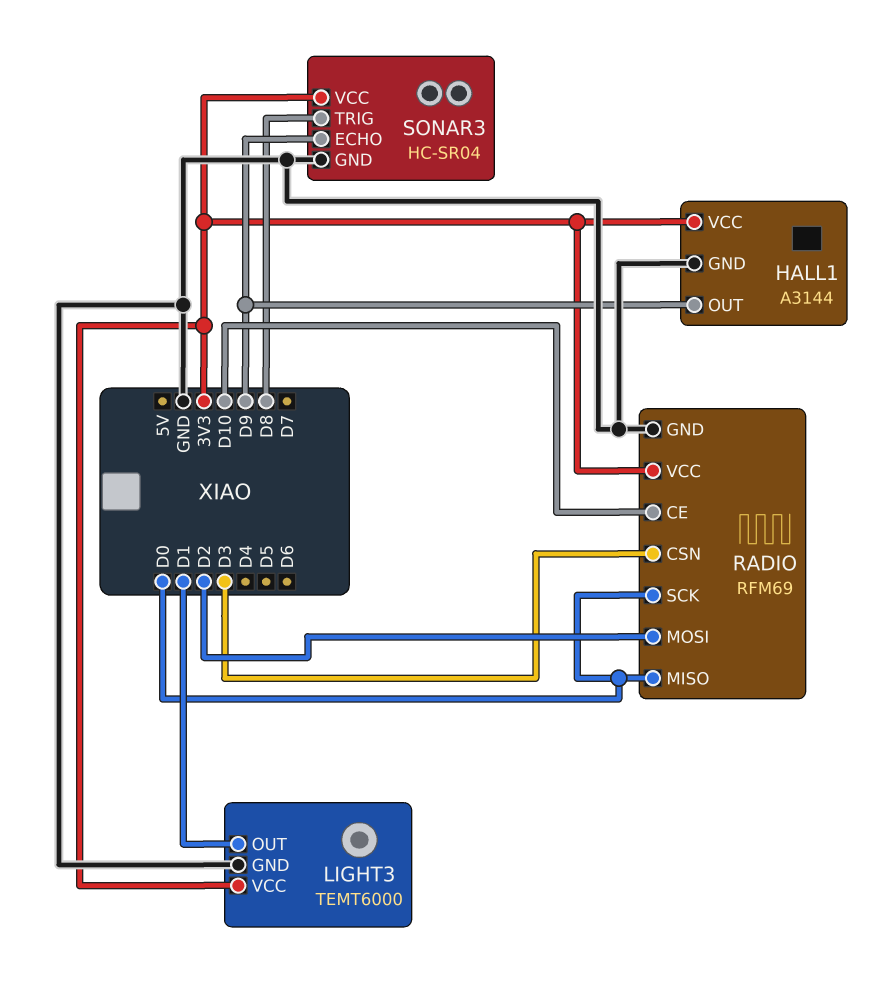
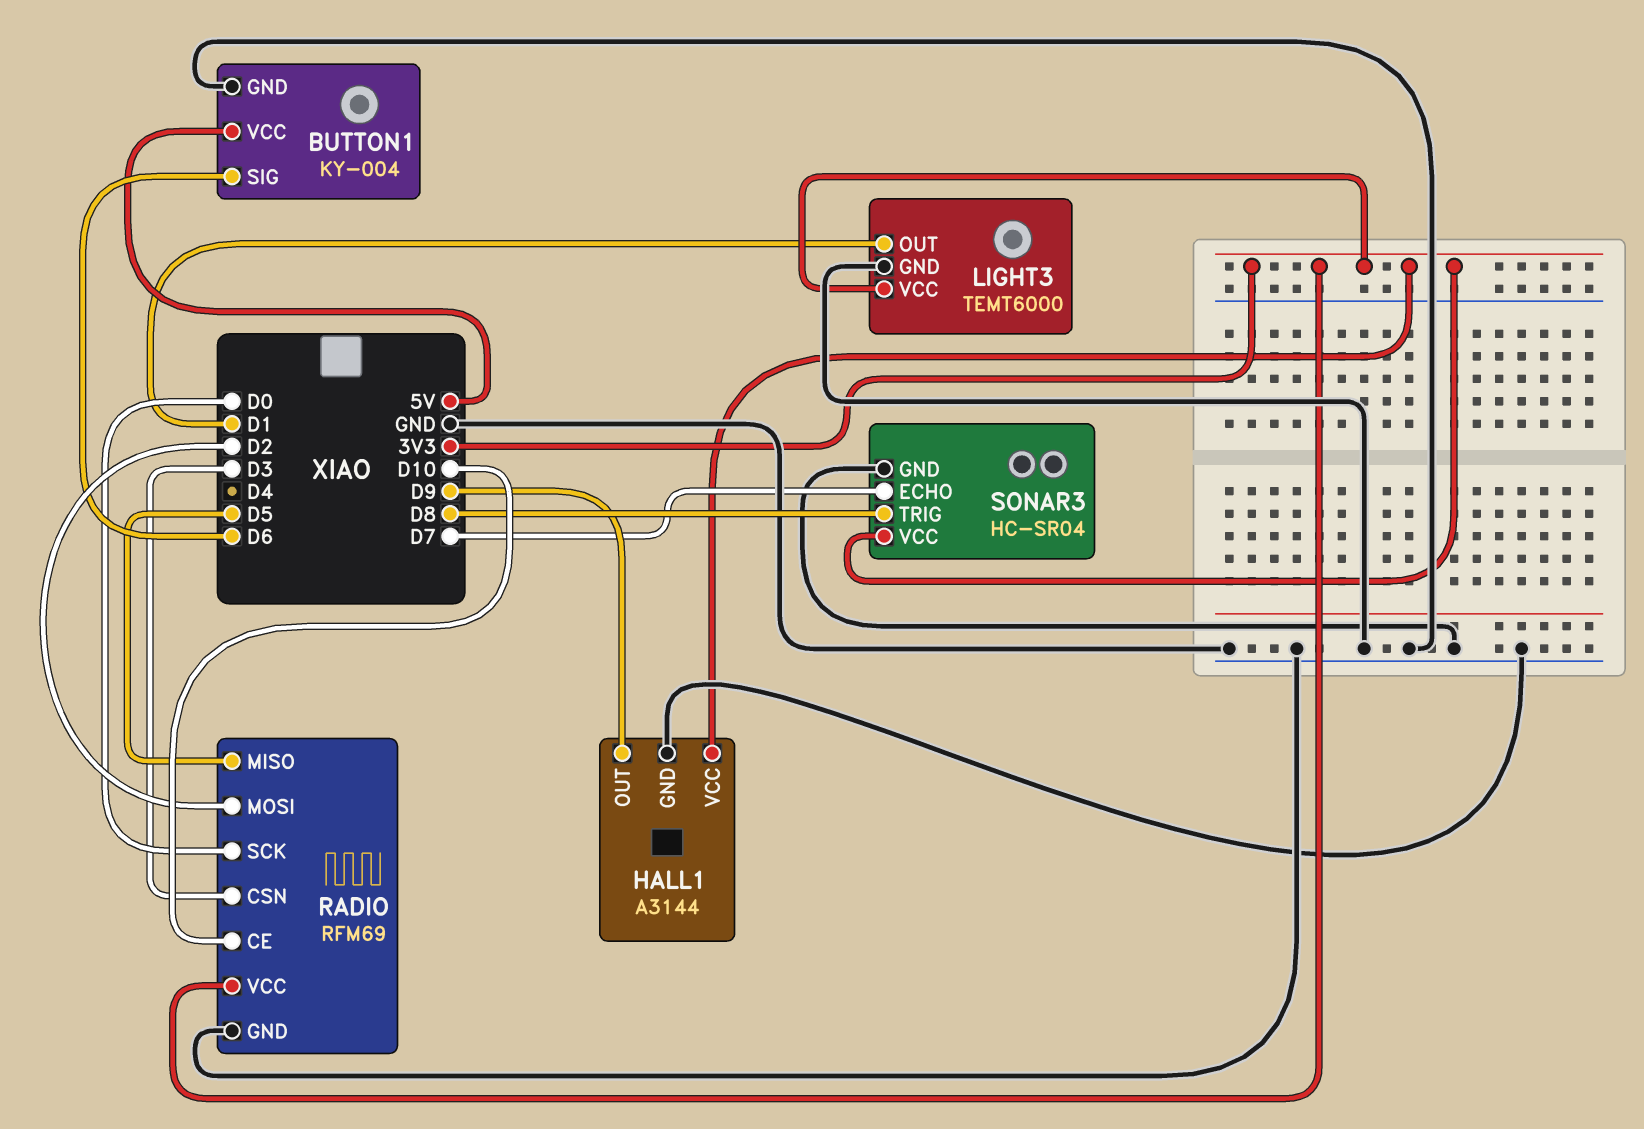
BUTTON1: none -> KY-004
BUTTON1 pin GND: none -> GND
BUTTON1 pin SIG: none -> D6
BUTTON1 pin VCC: none -> 5V
RADIO pin MISO: D0 -> D5
SONAR3 pin ECHO: D9 -> D7

